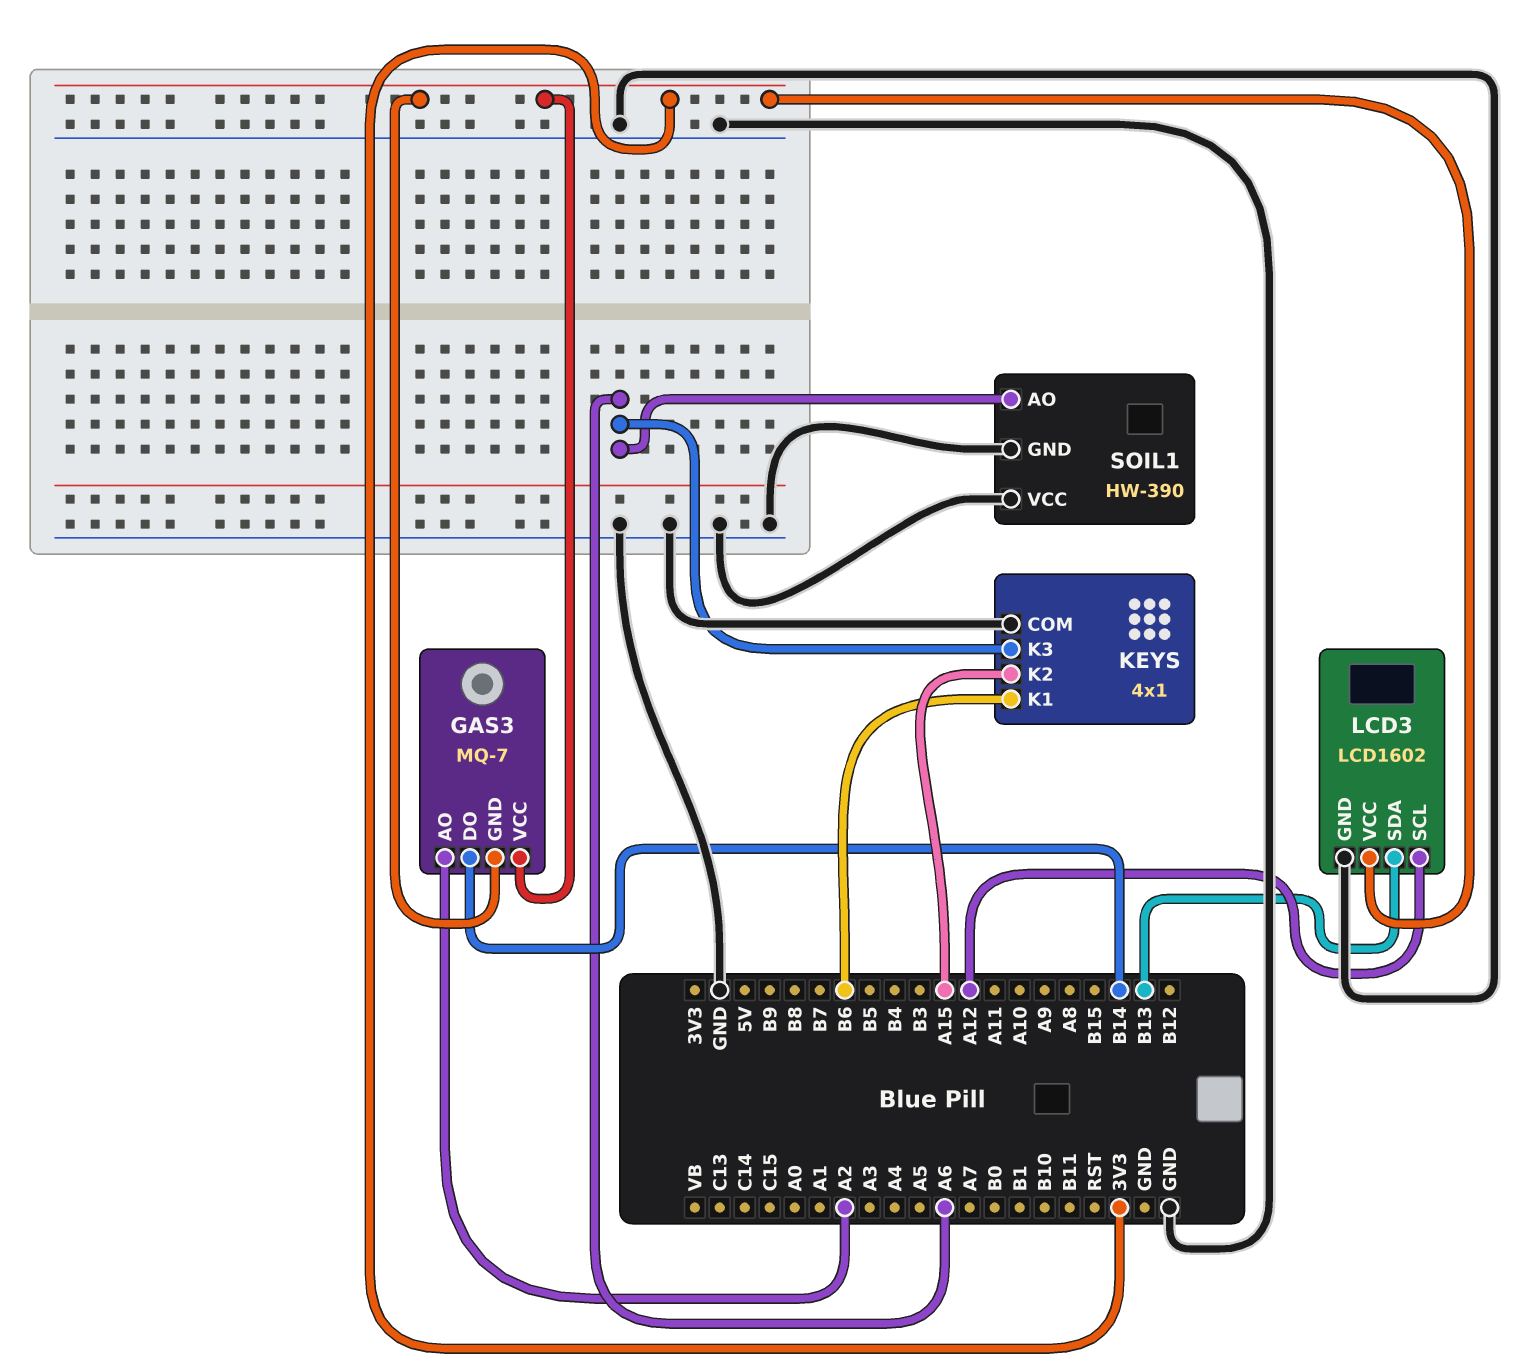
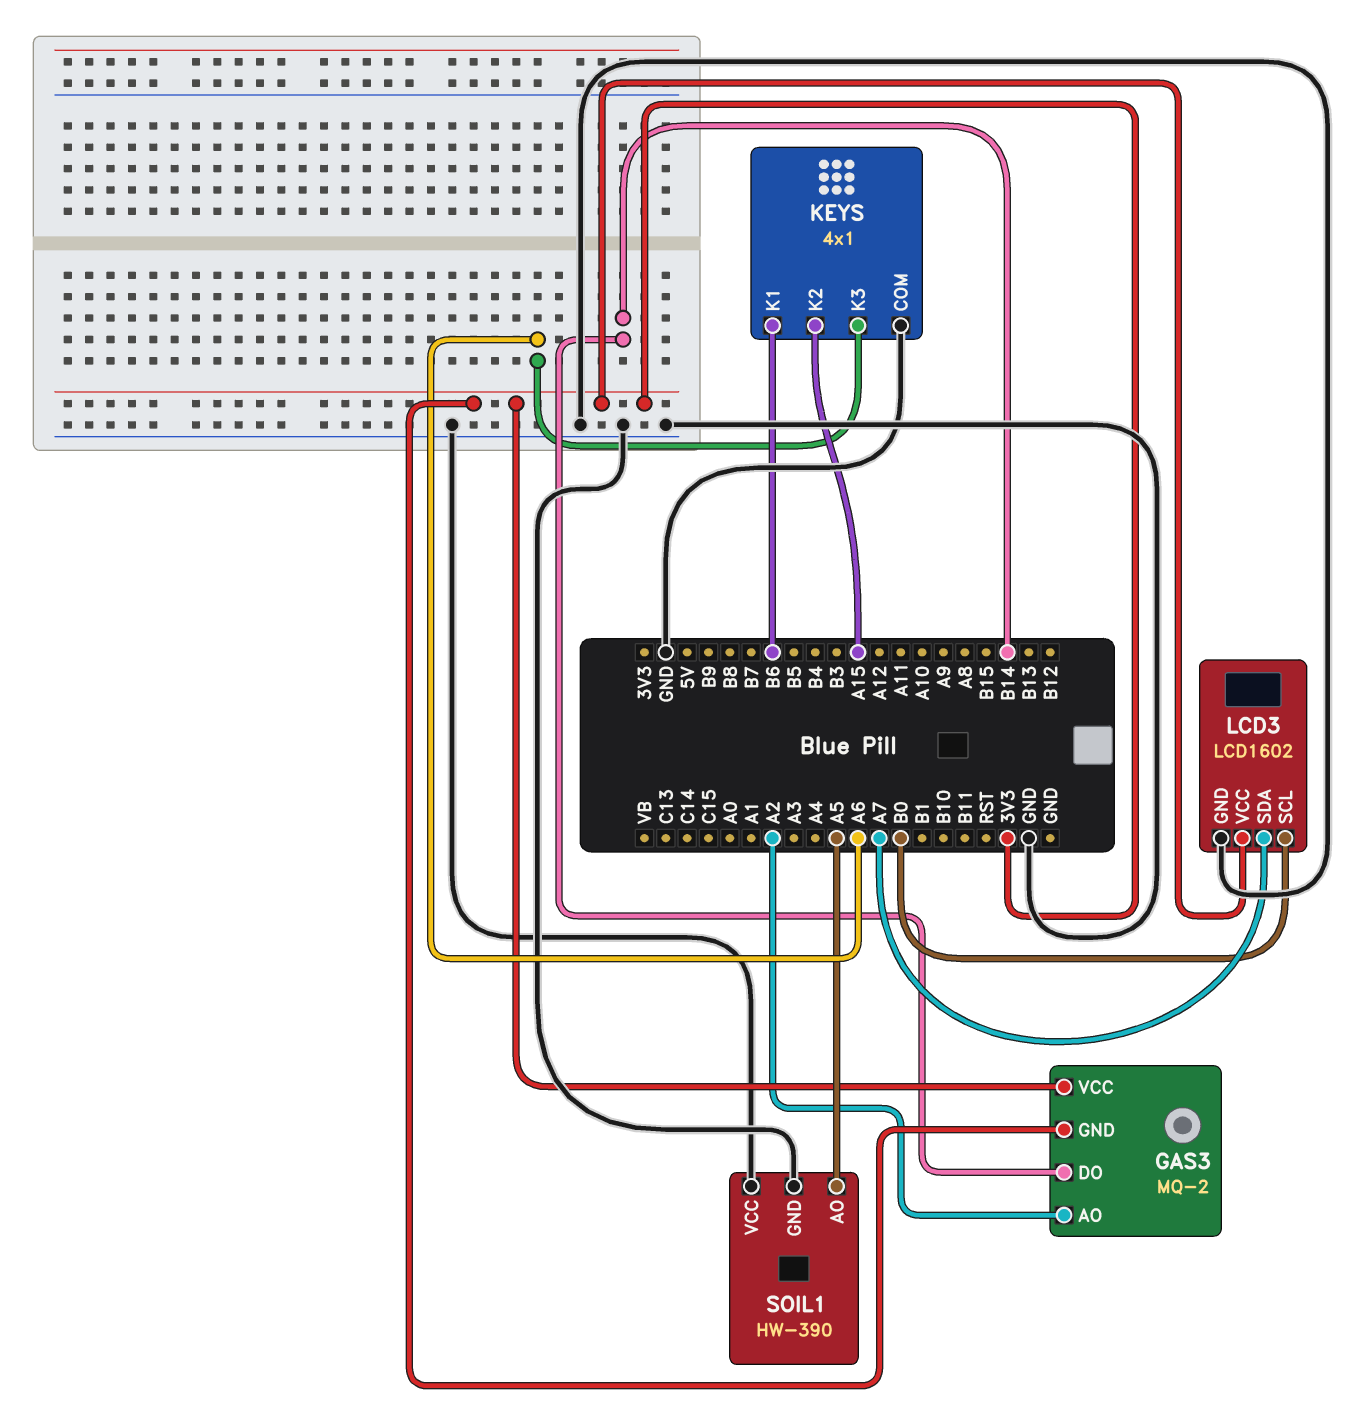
GAS3: MQ-7 -> MQ-2
LCD3 pin SCL: A12 -> B0
LCD3 pin SDA: B13 -> A7
SOIL1 pin AO: A6 -> A5

